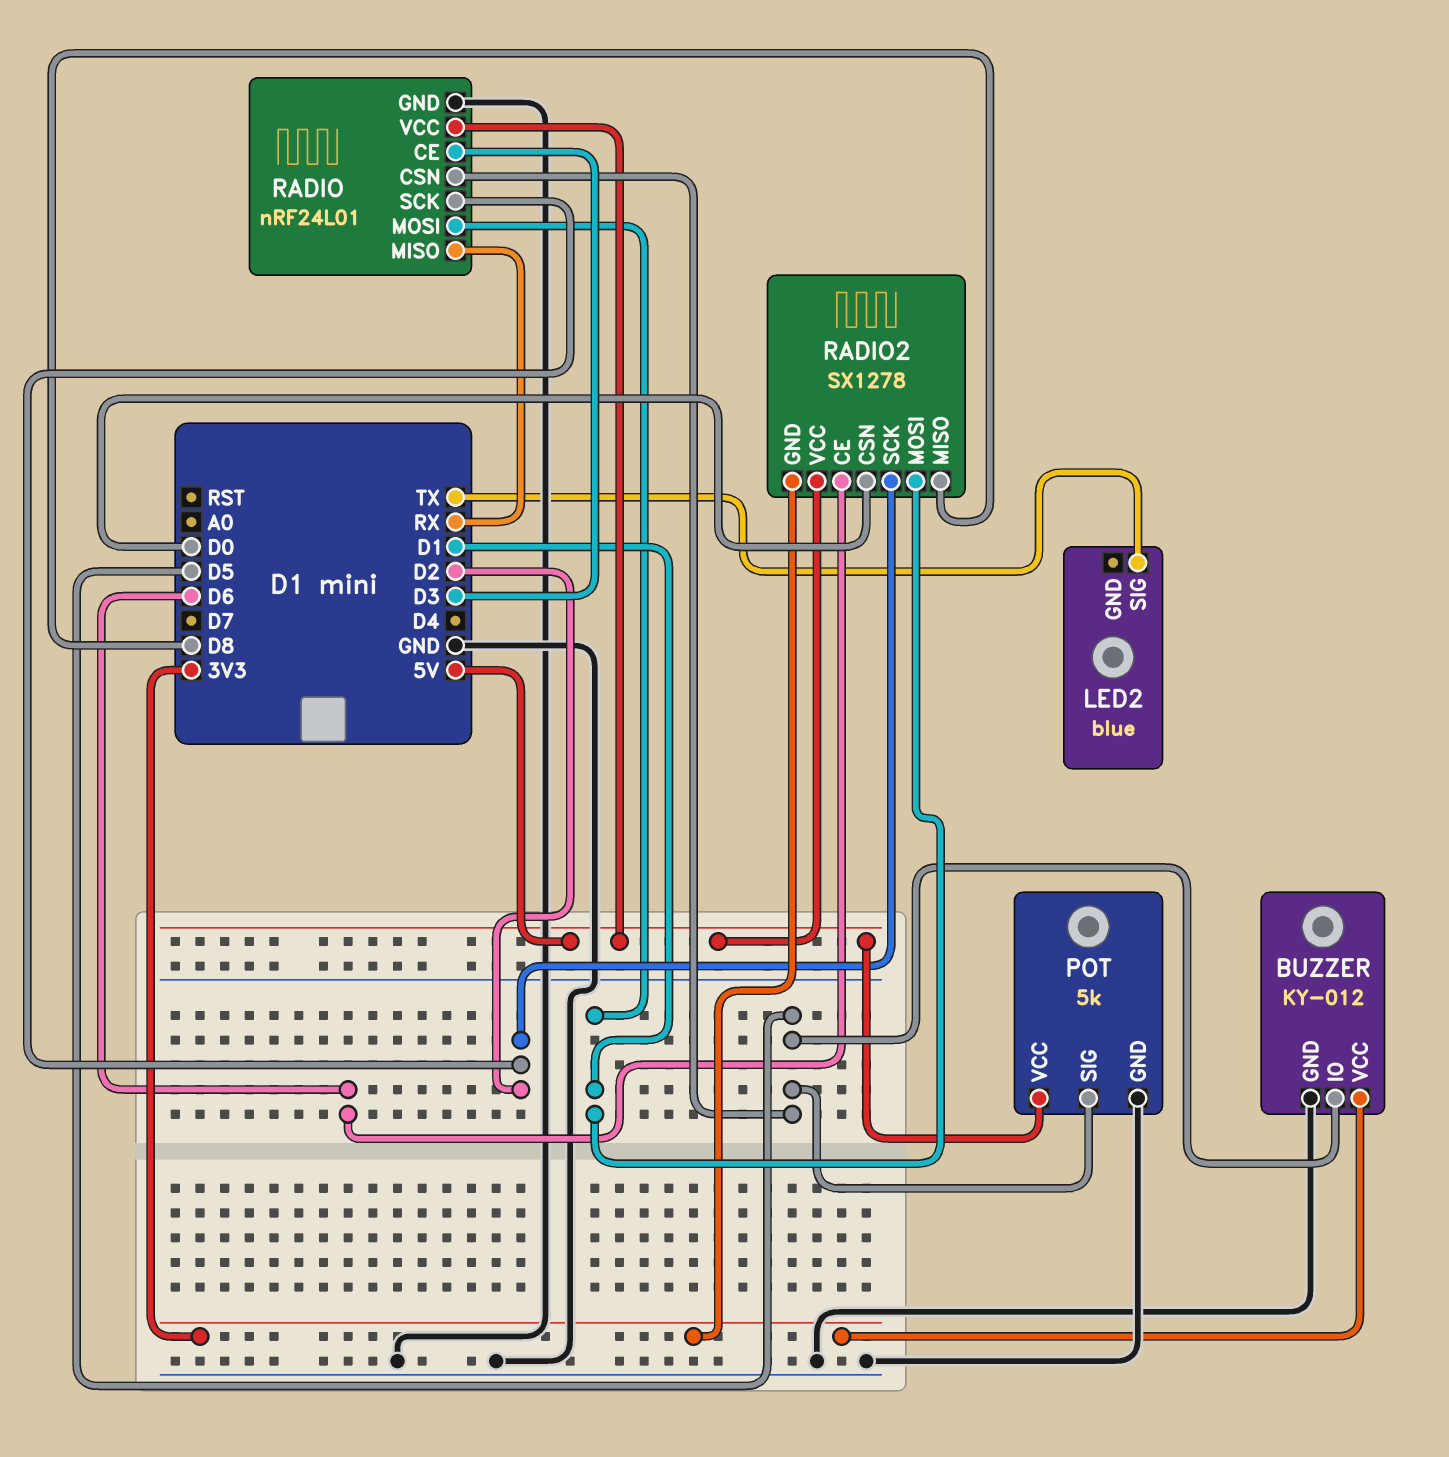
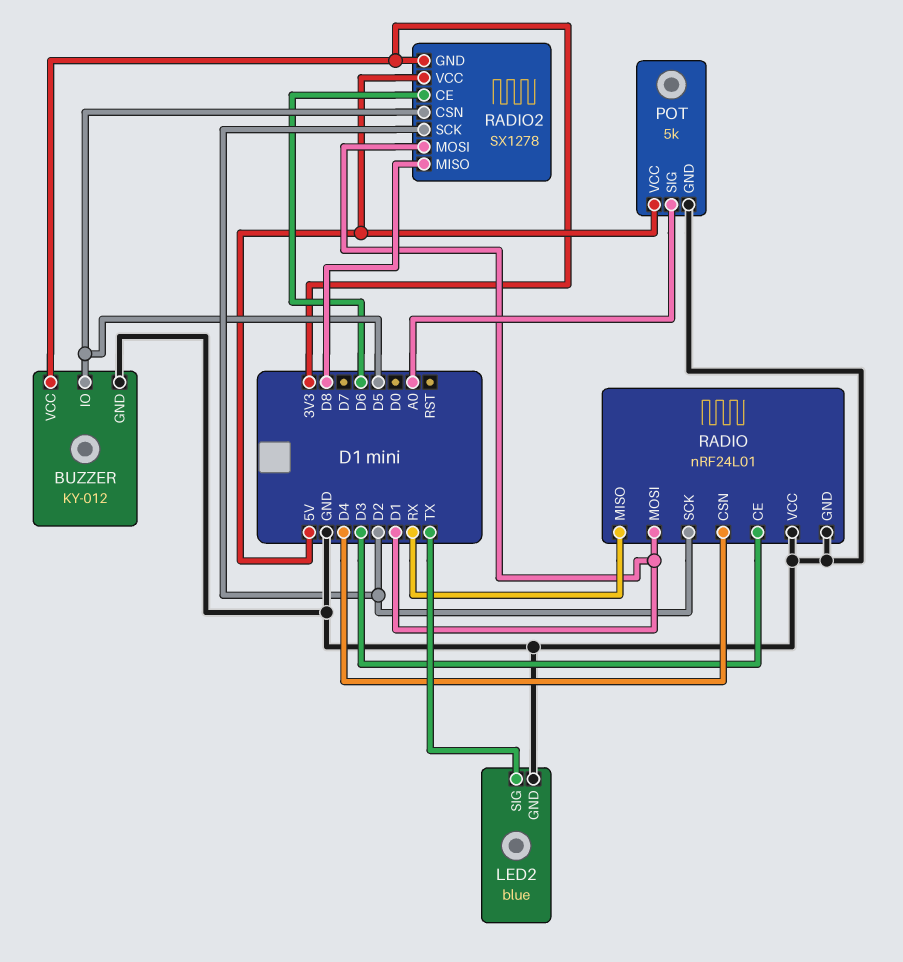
LED2 pin GND: none -> GND
POT pin SIG: D5 -> A0
RADIO pin CSN: D5 -> D4
RADIO pin VCC: 5V -> GND
RADIO2 pin CSN: D0 -> D5

